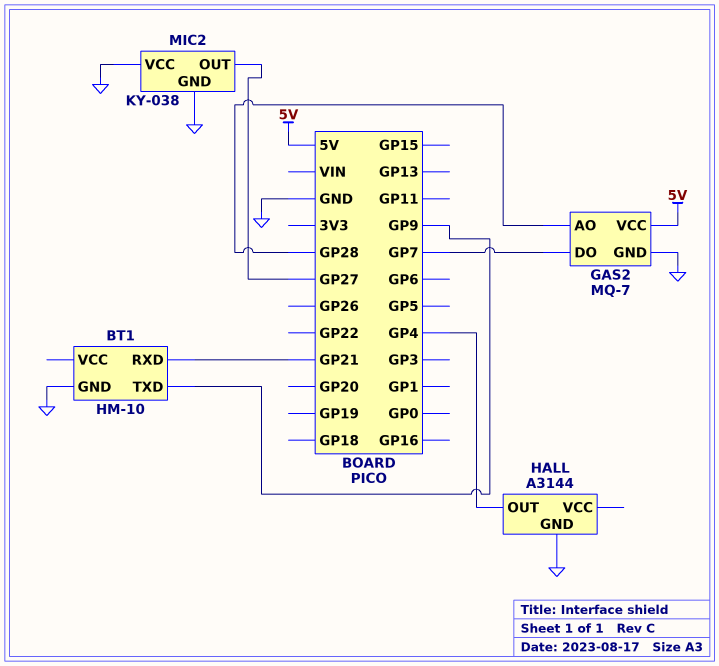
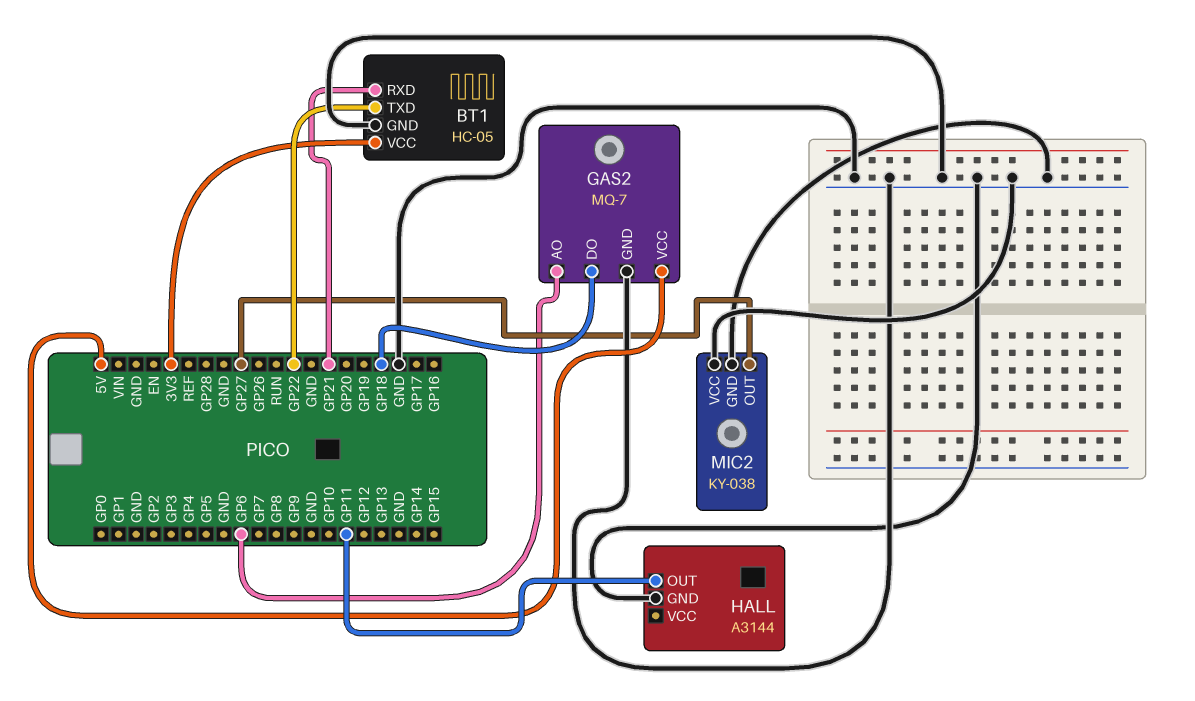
BT1: HM-10 -> HC-05
BT1 pin TXD: GP9 -> GP22
BT1 pin VCC: none -> 3V3
GAS2 pin AO: GP28 -> GP6
GAS2 pin DO: GP7 -> GP18
HALL pin OUT: GP4 -> GP11

